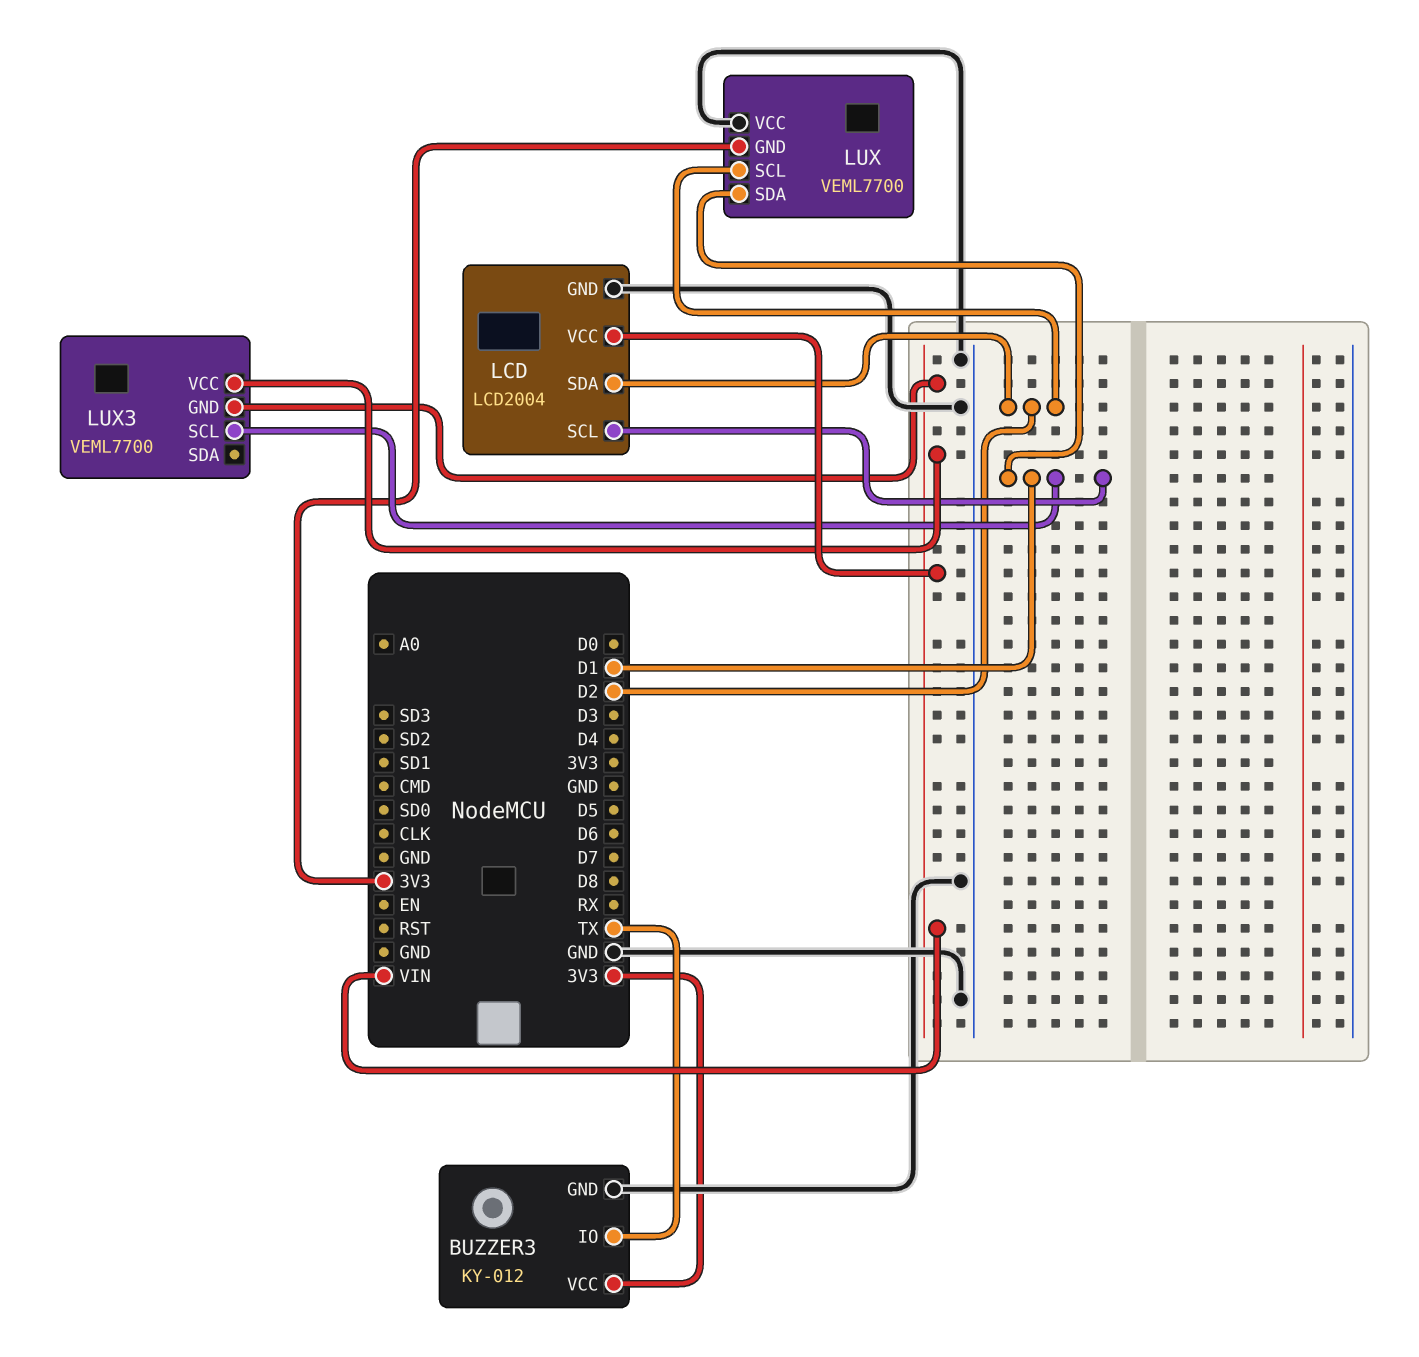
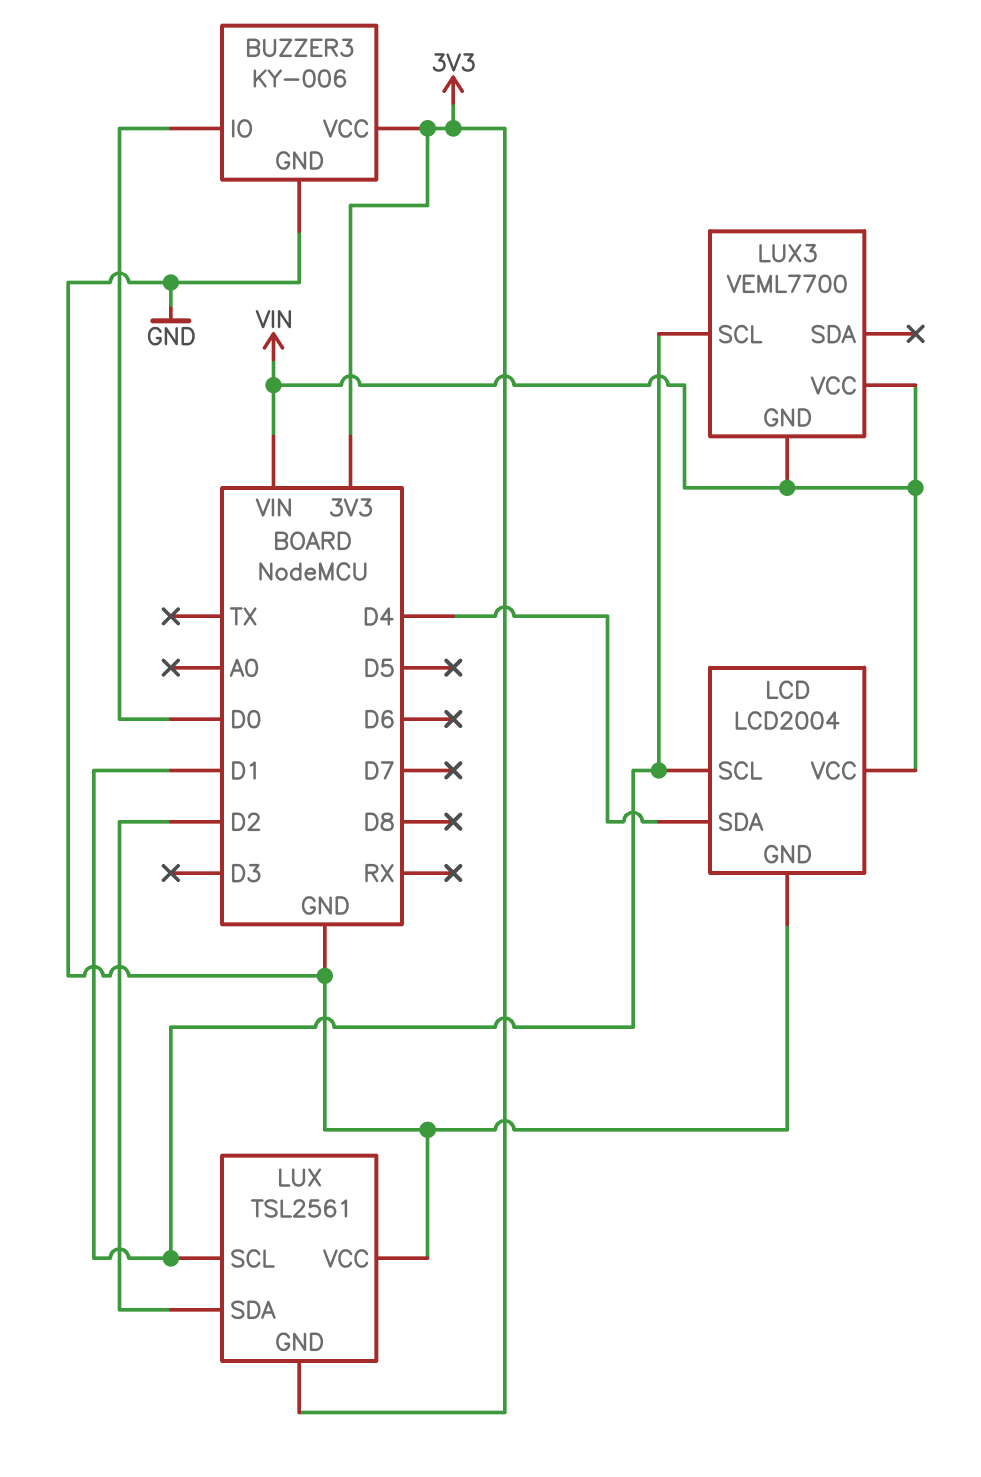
BUZZER3: KY-012 -> KY-006
BUZZER3 pin IO: TX -> D0
LCD pin SDA: D2 -> D4
LUX: VEML7700 -> TSL2561
LUX pin SCL: D2 -> D1
LUX pin SDA: D1 -> D2

